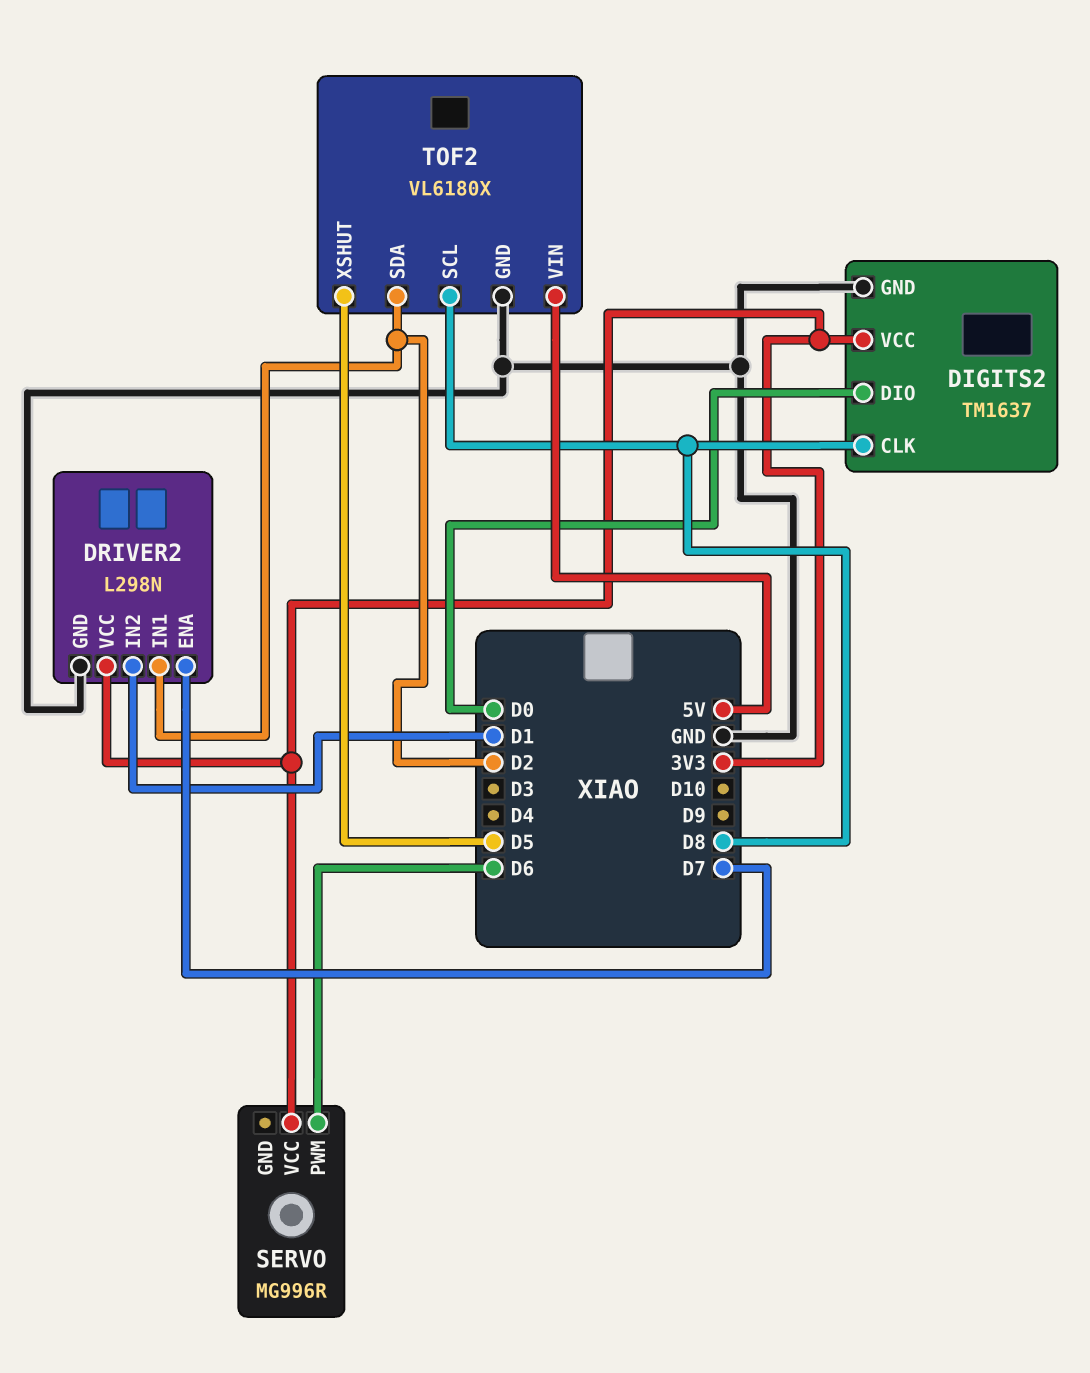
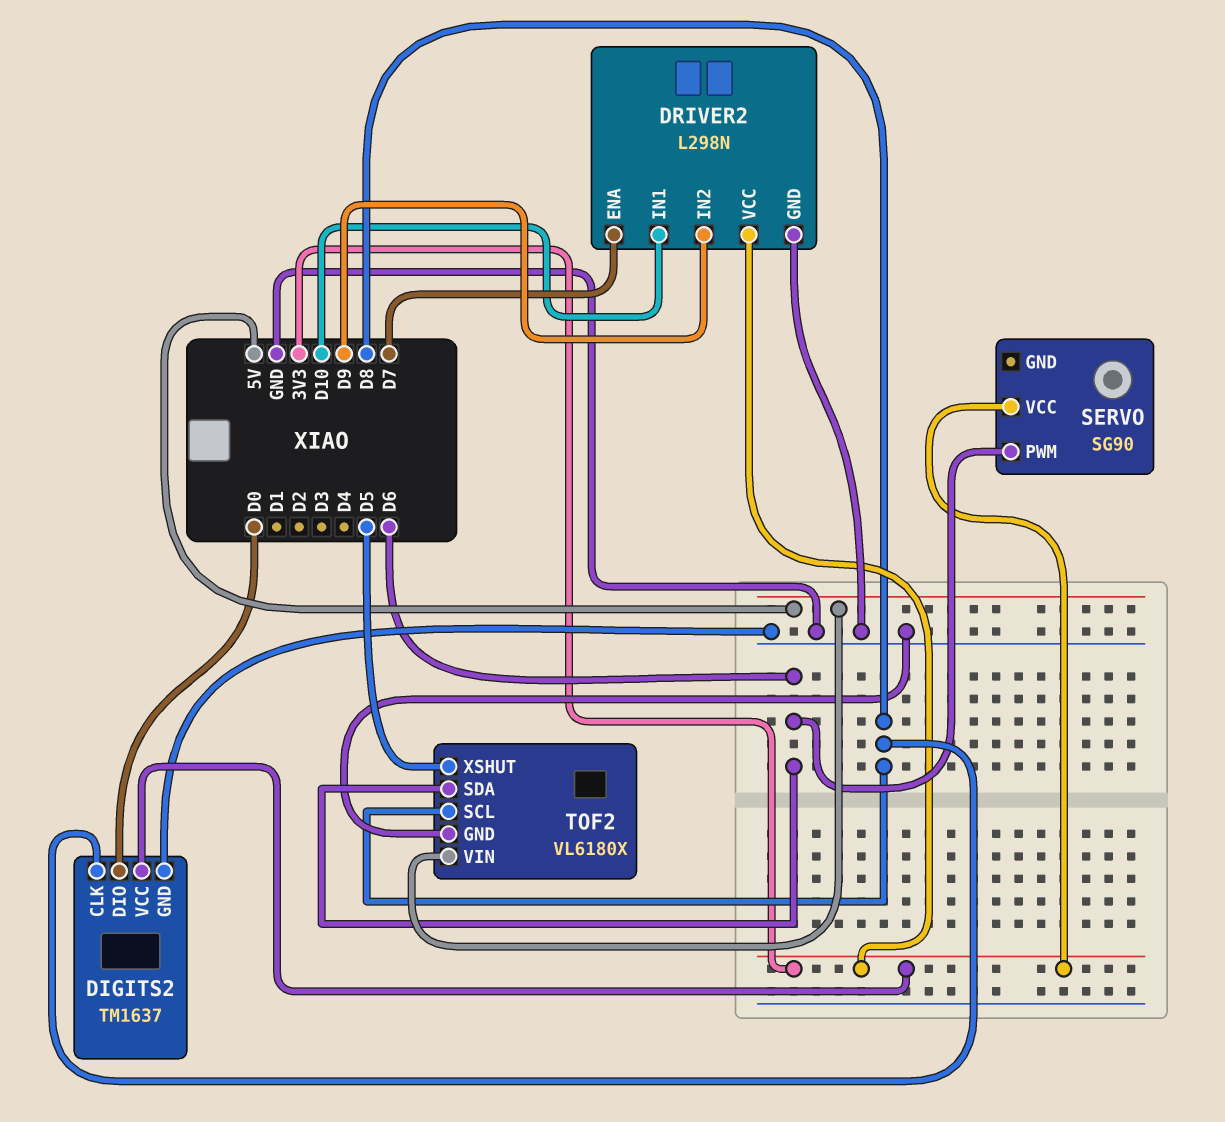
DRIVER2 pin IN1: D2 -> D10
DRIVER2 pin IN2: D1 -> D9
SERVO: MG996R -> SG90
TOF2 pin SDA: D2 -> D6

